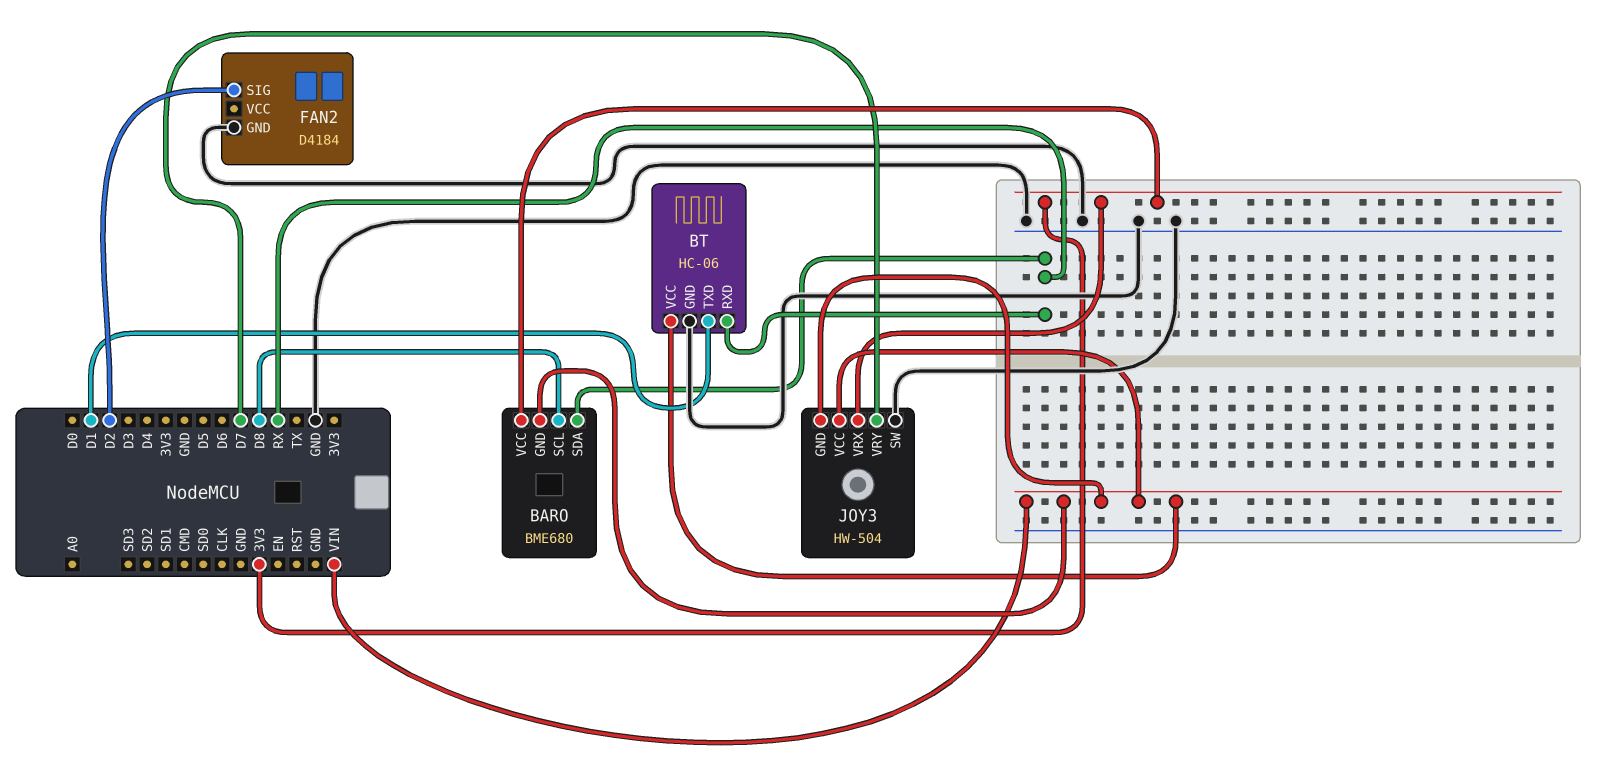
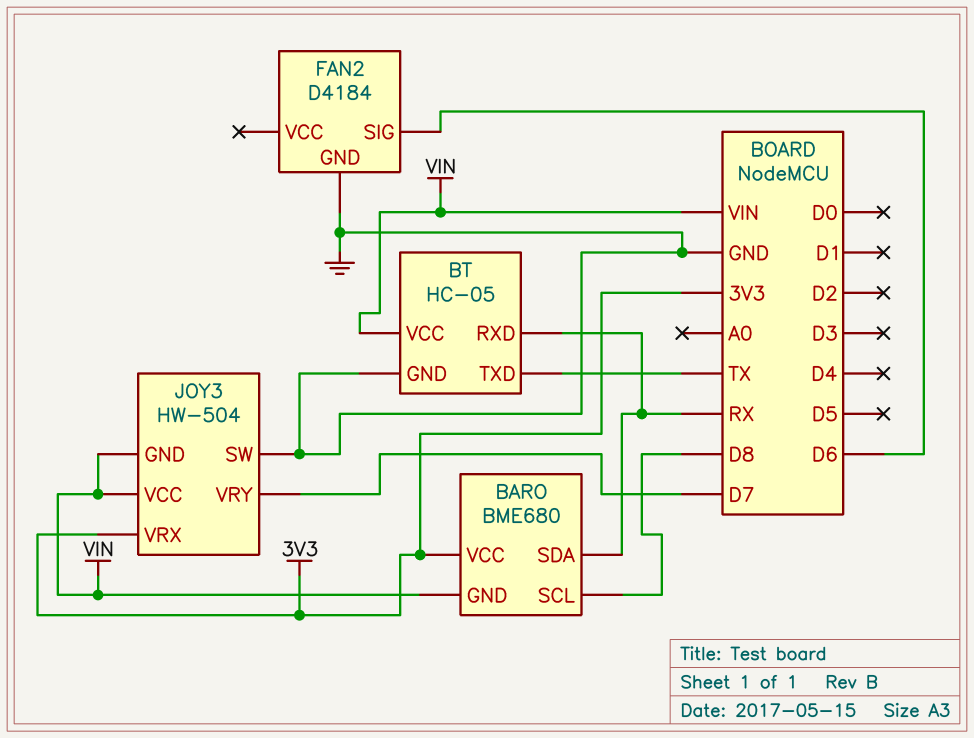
BT: HC-06 -> HC-05
BT pin TXD: D1 -> TX
FAN2 pin SIG: D2 -> D6

